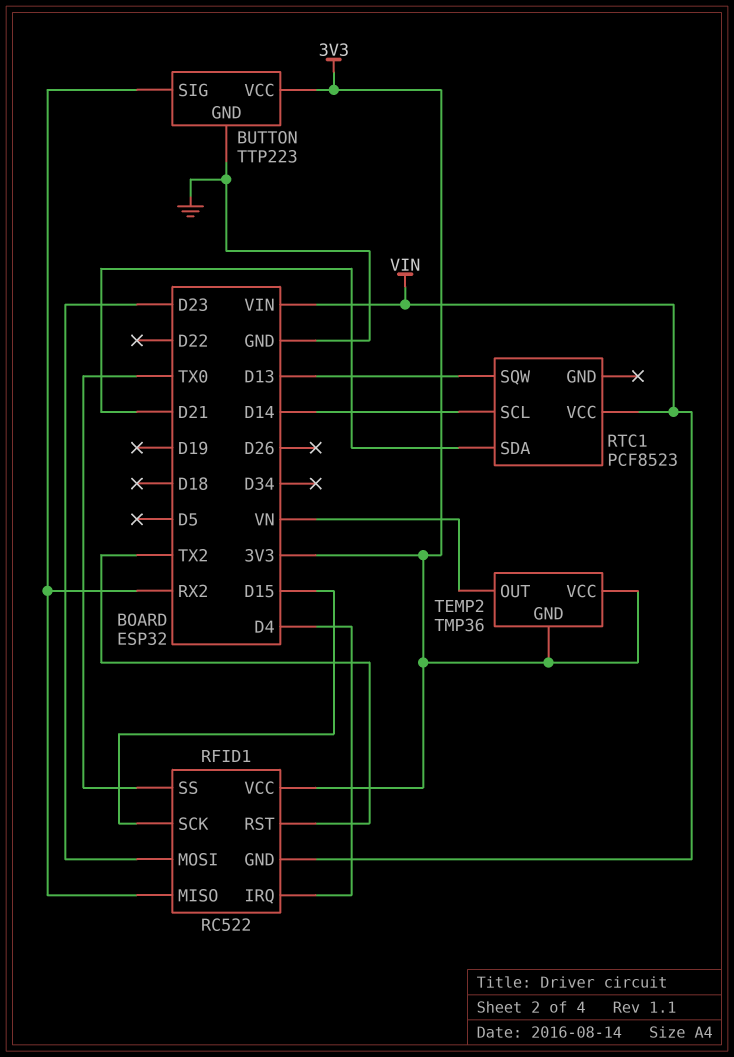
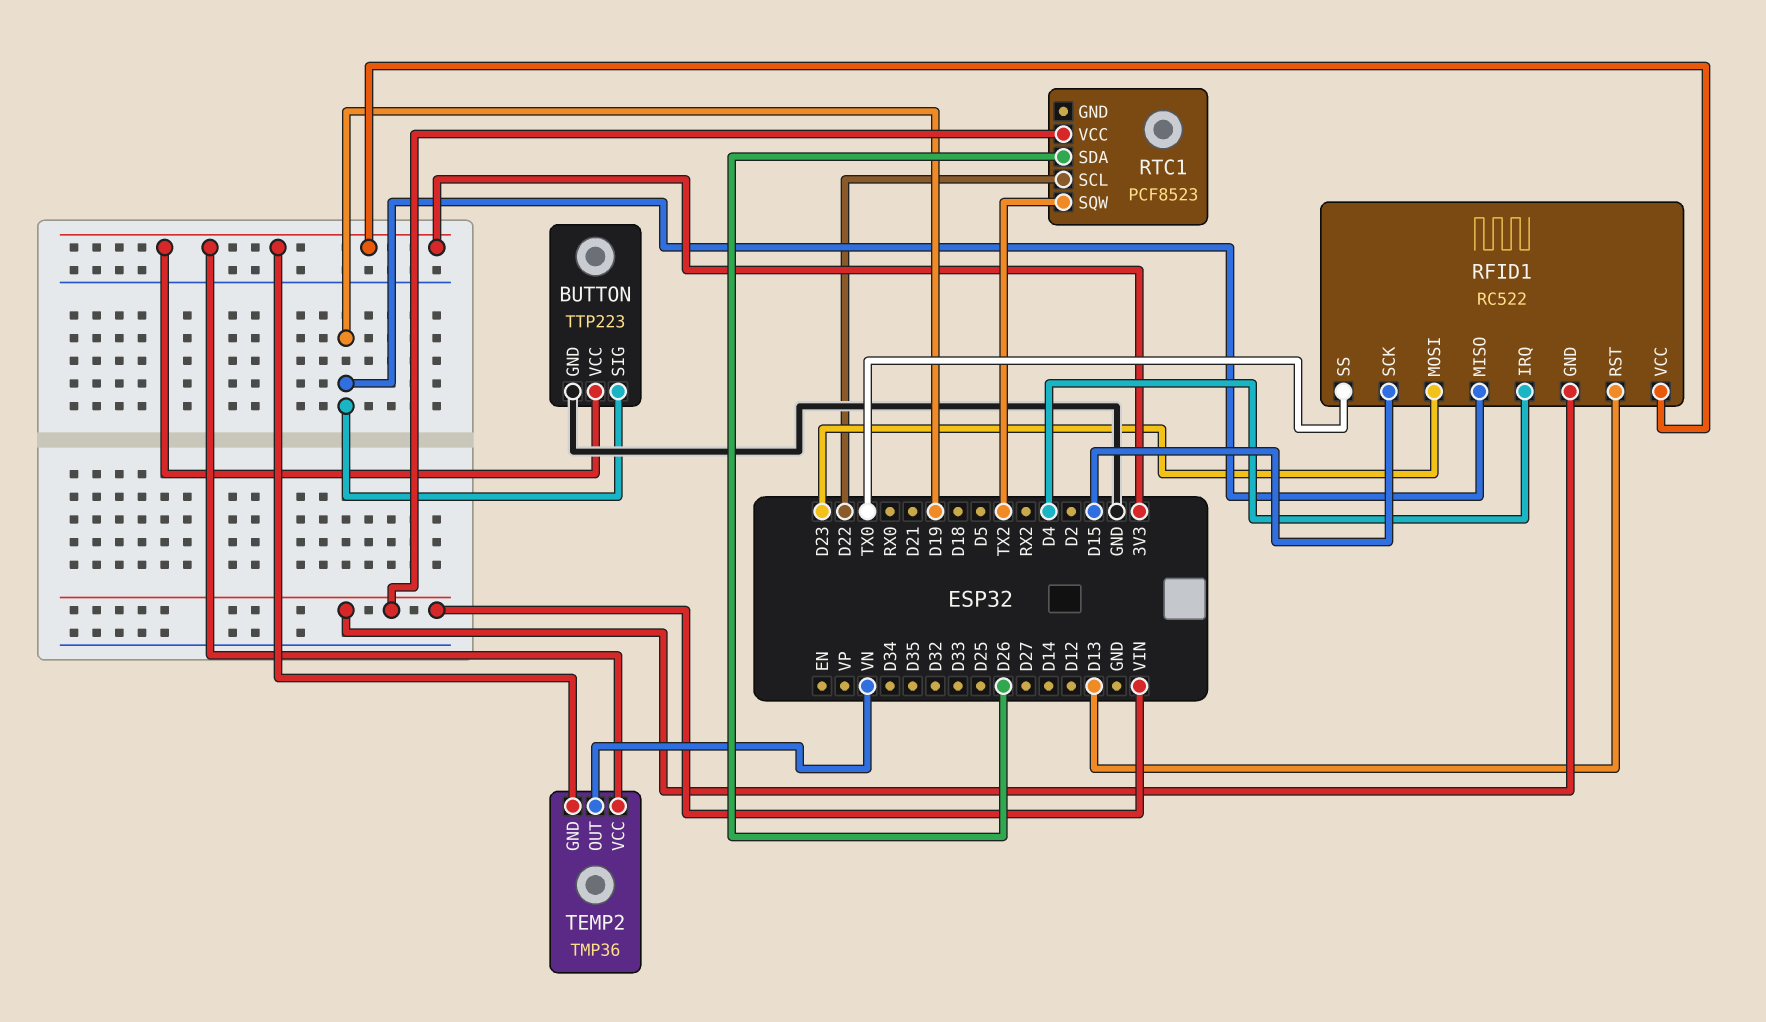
BUTTON pin SIG: RX2 -> D19
RFID1 pin MISO: RX2 -> D19
RFID1 pin RST: TX2 -> D13
RTC1 pin SCL: D14 -> D22
RTC1 pin SDA: D21 -> D26
RTC1 pin SQW: D13 -> TX2

